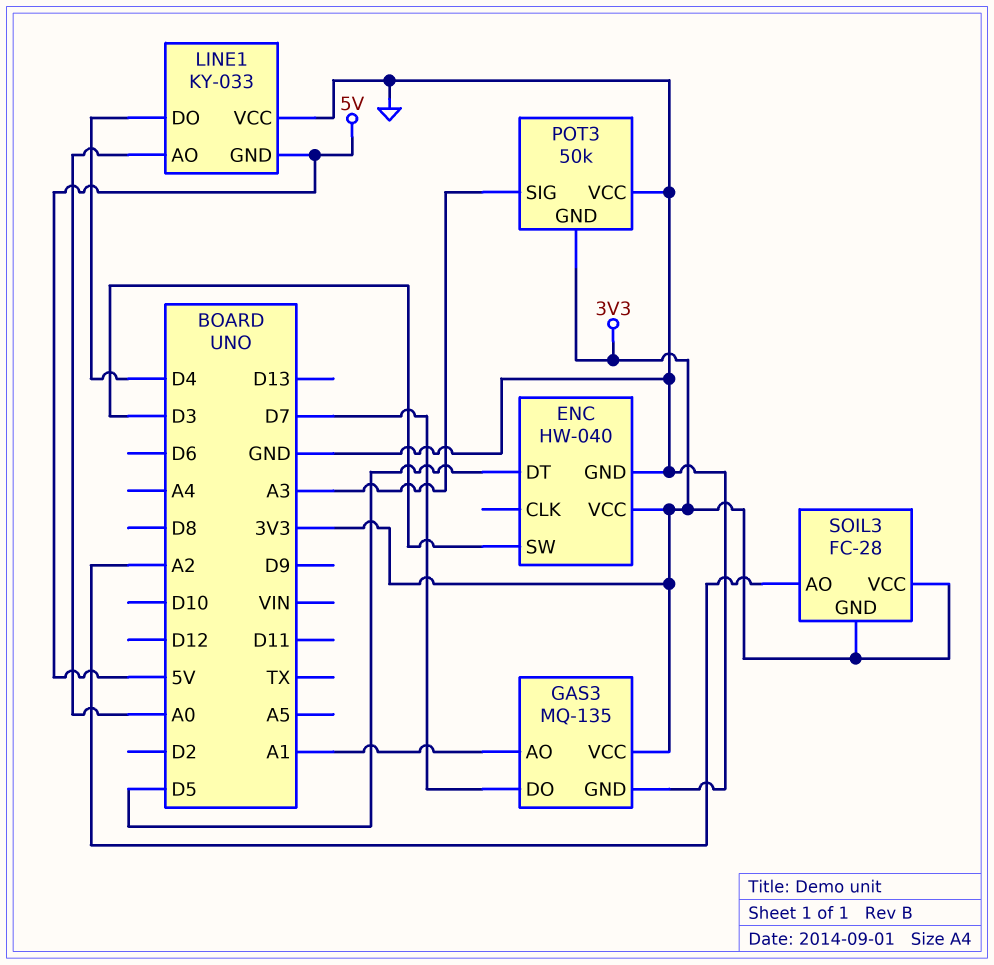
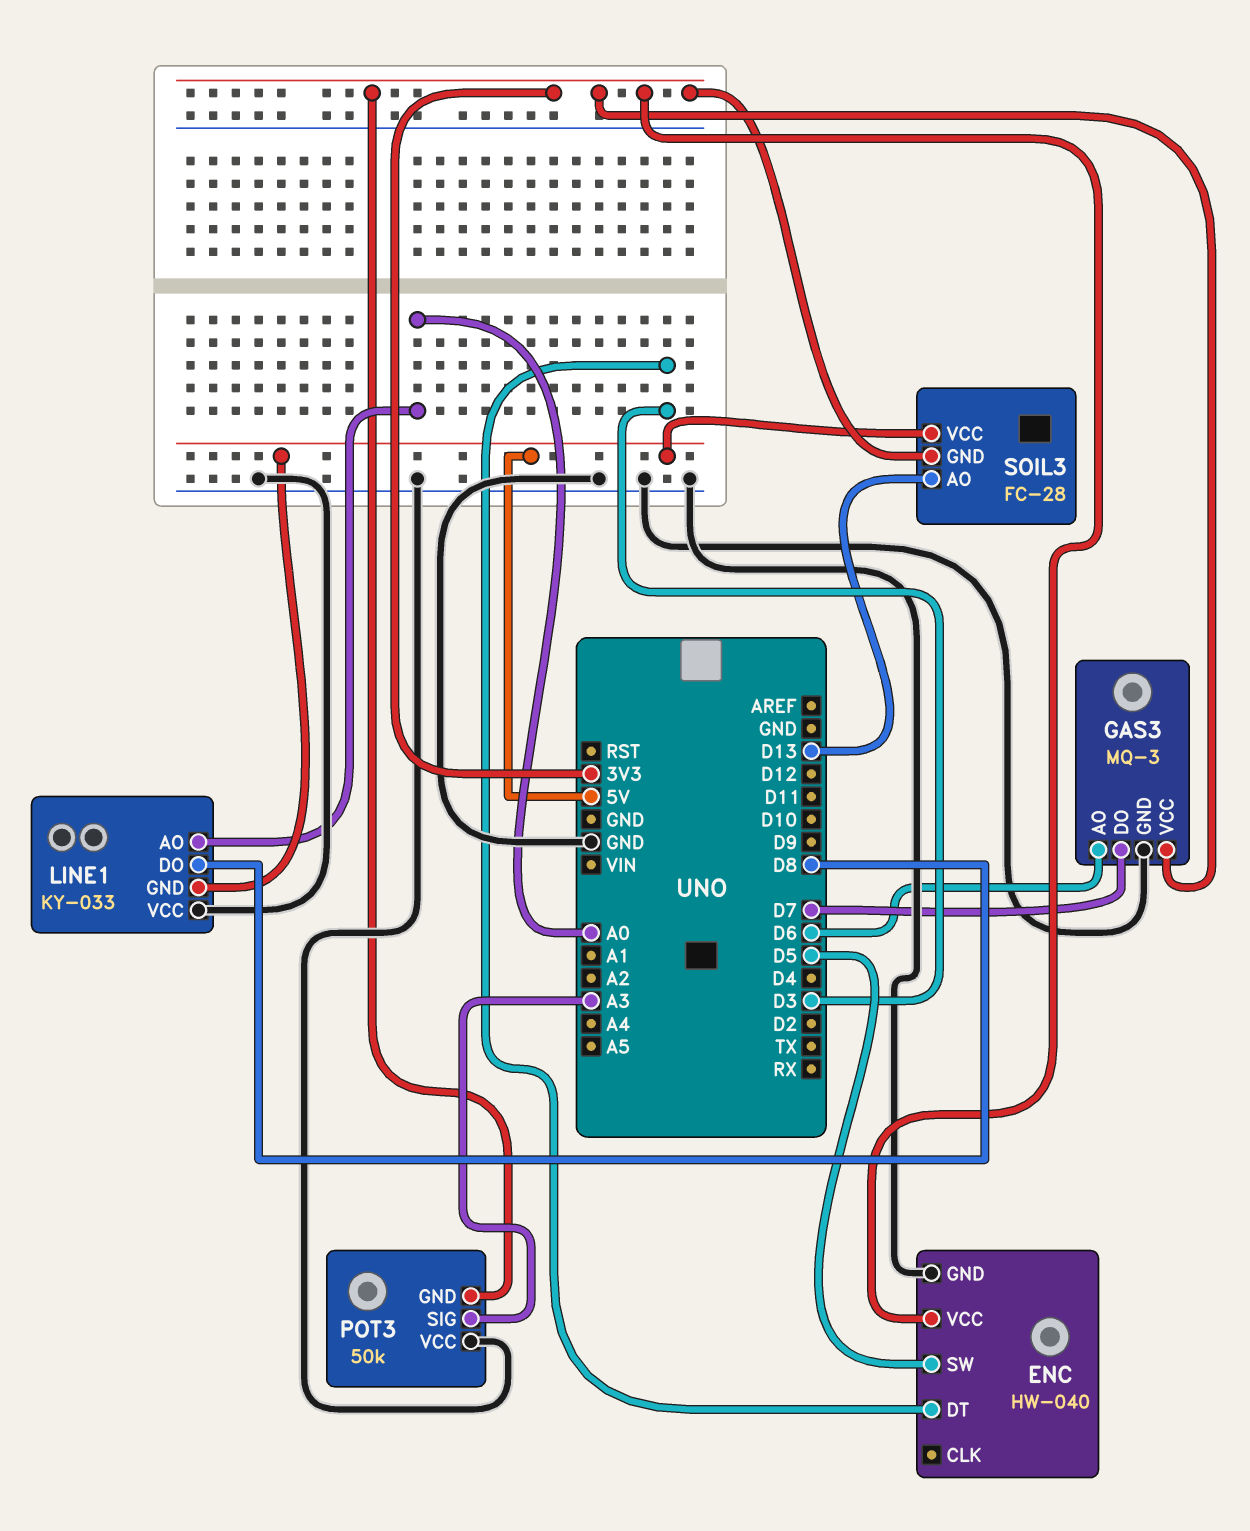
ENC pin DT: D5 -> D3
ENC pin SW: D3 -> D5
GAS3: MQ-135 -> MQ-3
GAS3 pin AO: A1 -> D6
LINE1 pin DO: D4 -> D8
SOIL3 pin AO: A2 -> D13
SOIL3 pin VCC: 3V3 -> 5V

